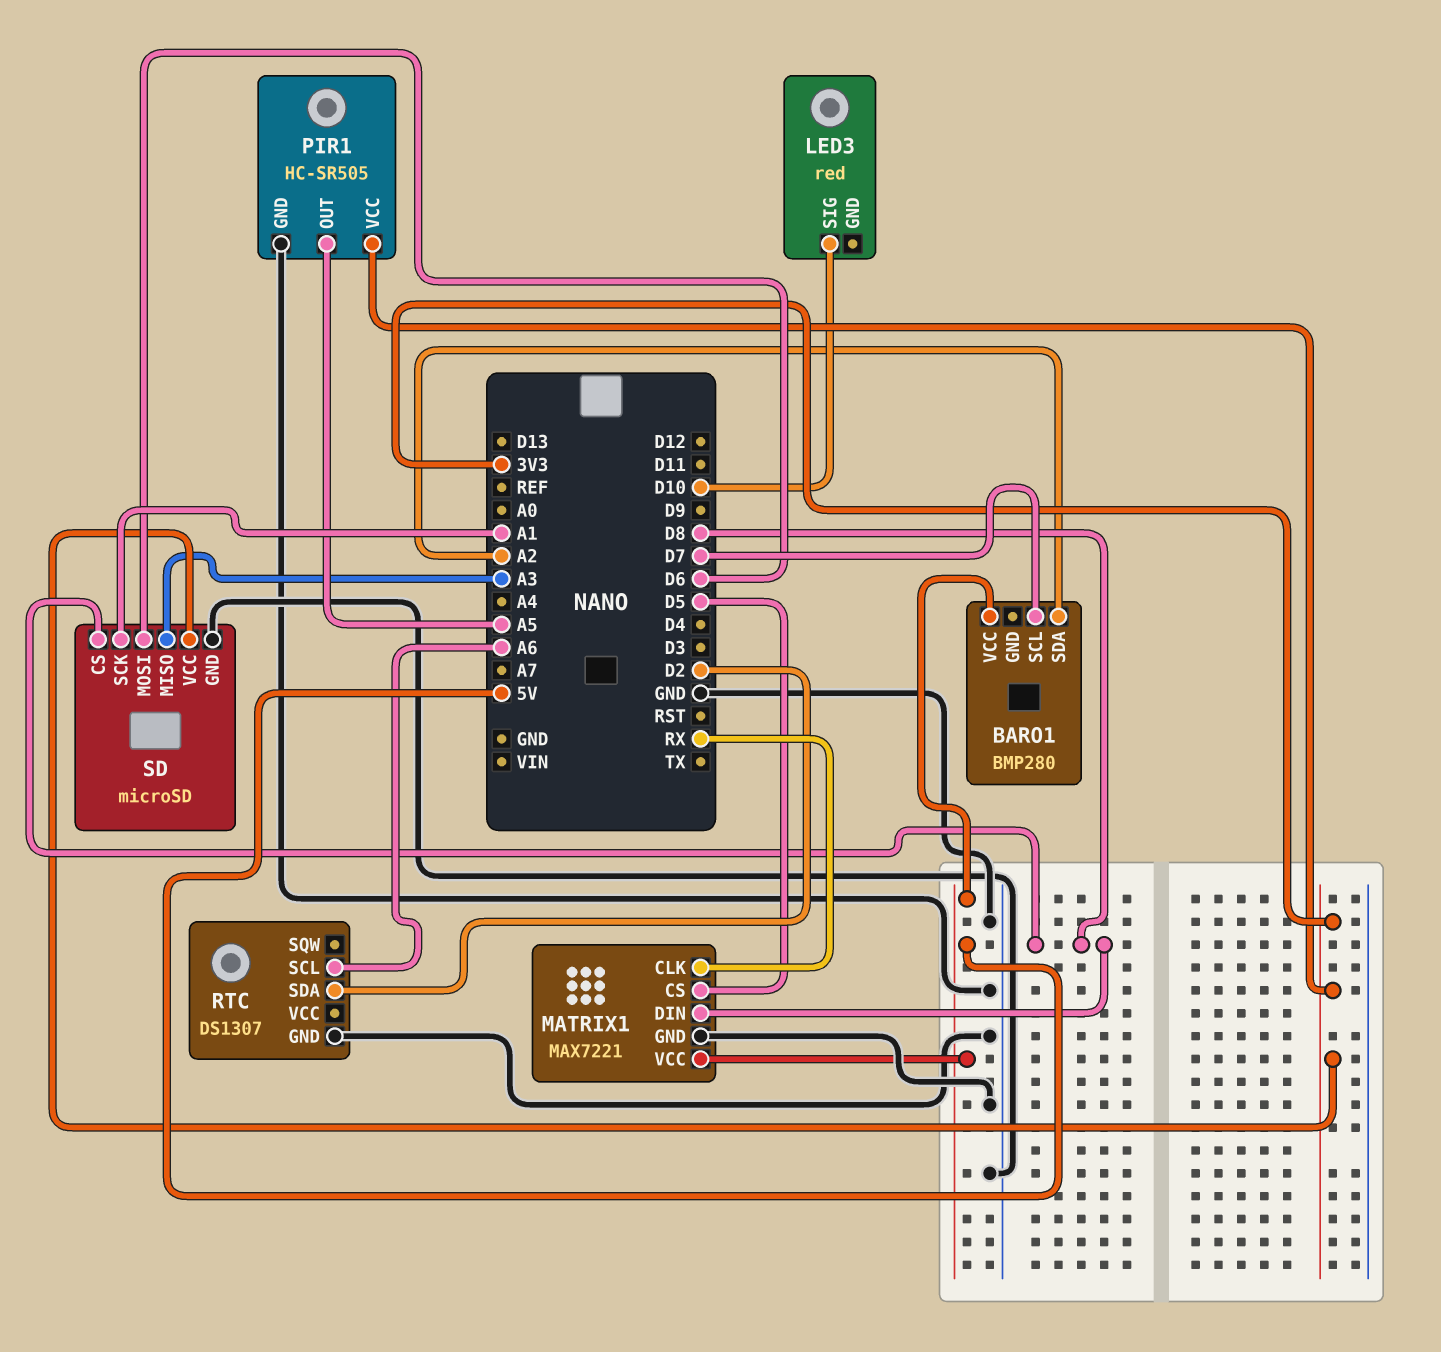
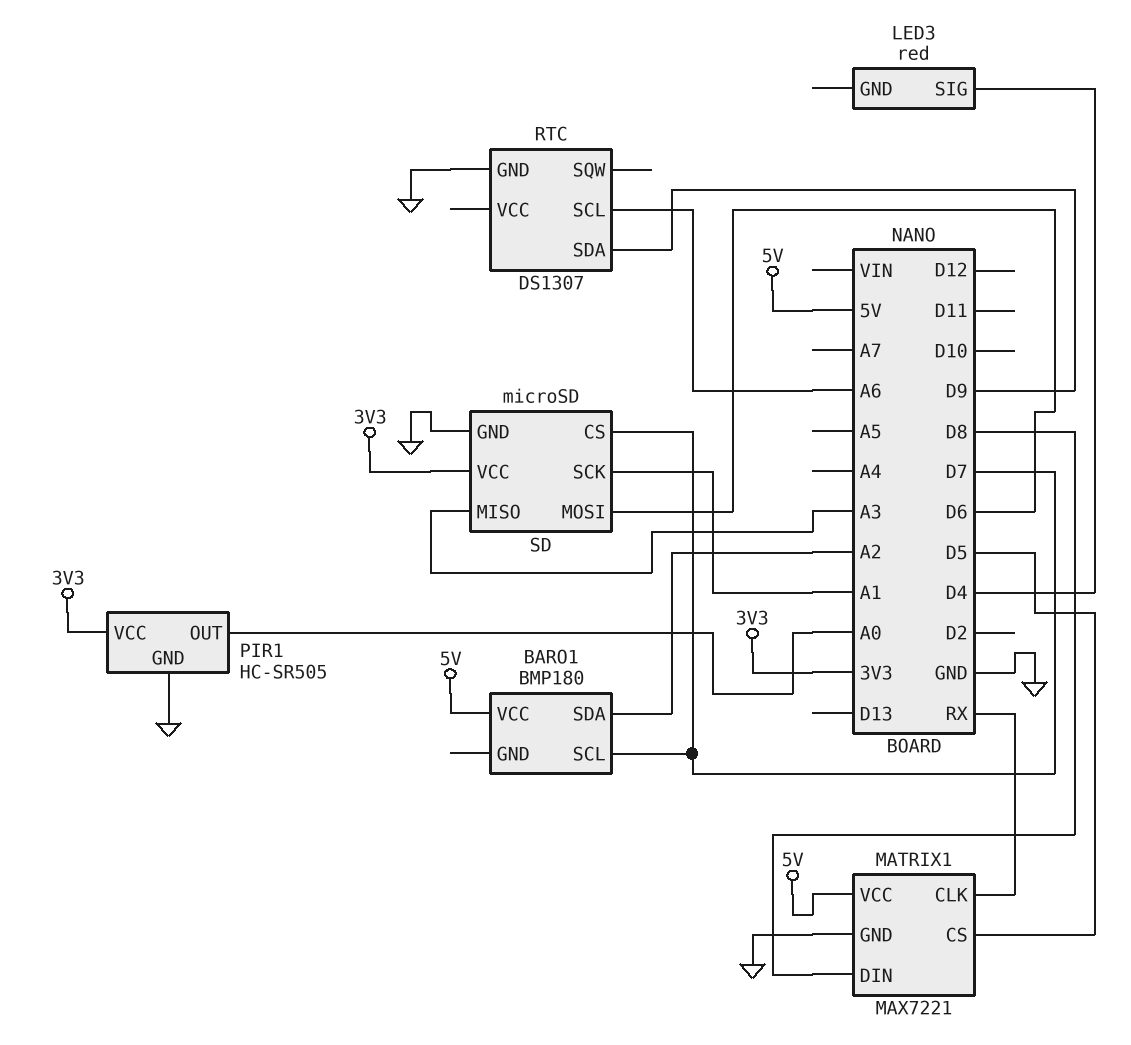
BARO1: BMP280 -> BMP180
LED3 pin SIG: D10 -> D4
PIR1 pin OUT: A5 -> A0
RTC pin SDA: D2 -> D9
SD pin CS: D8 -> D7

